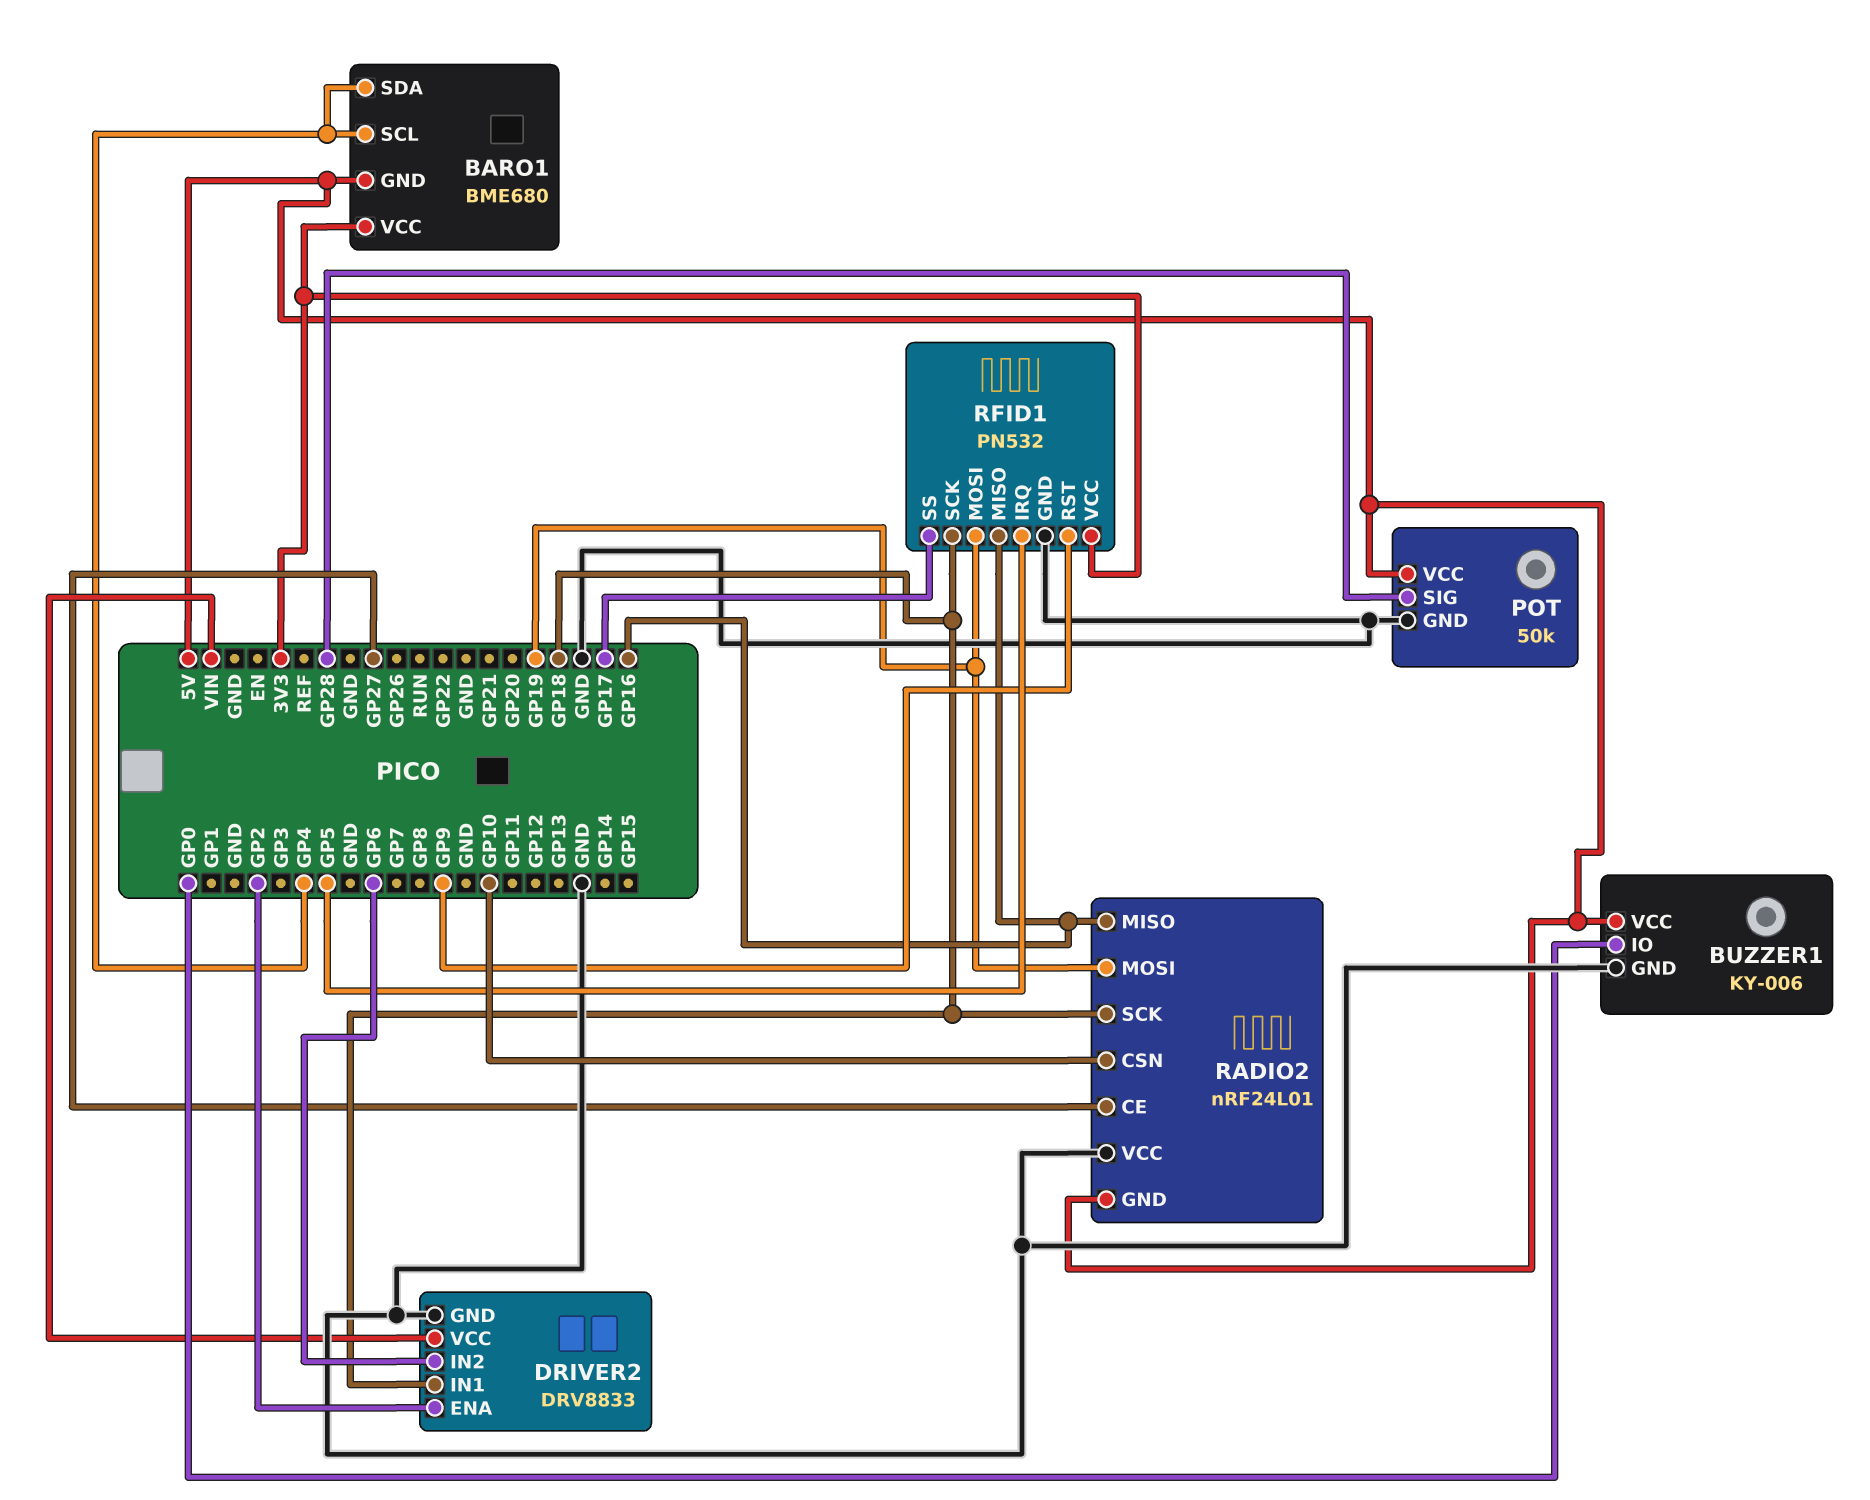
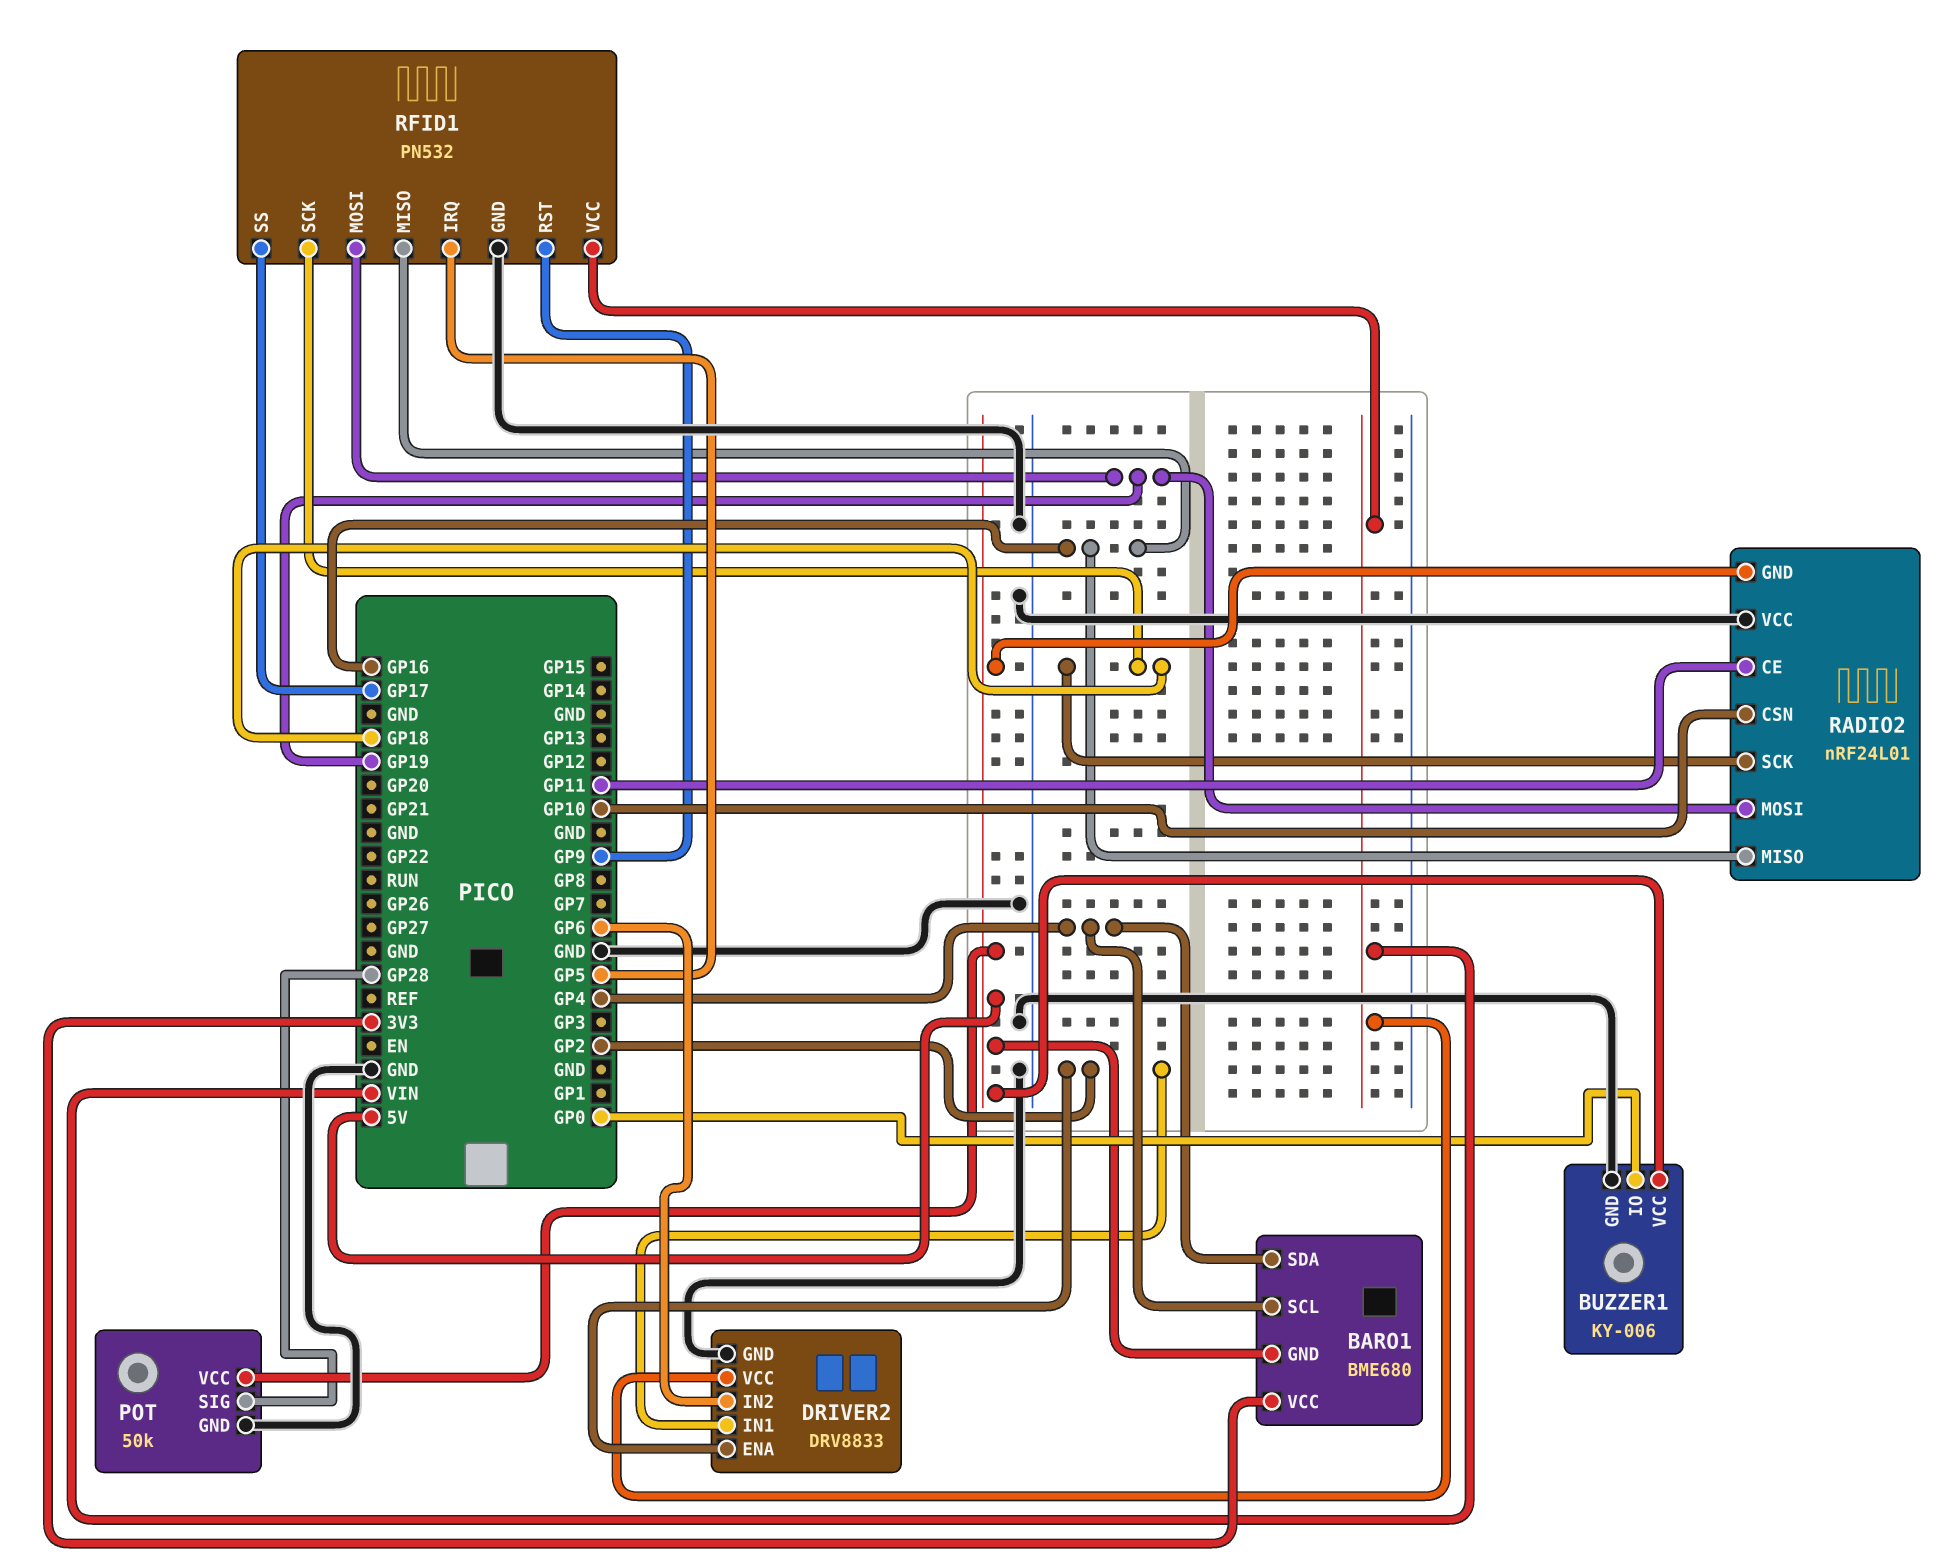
DRIVER2 pin IN1: GP18 -> GP2
RADIO2 pin CE: GP27 -> GP11
RFID1 pin VCC: 3V3 -> VIN

